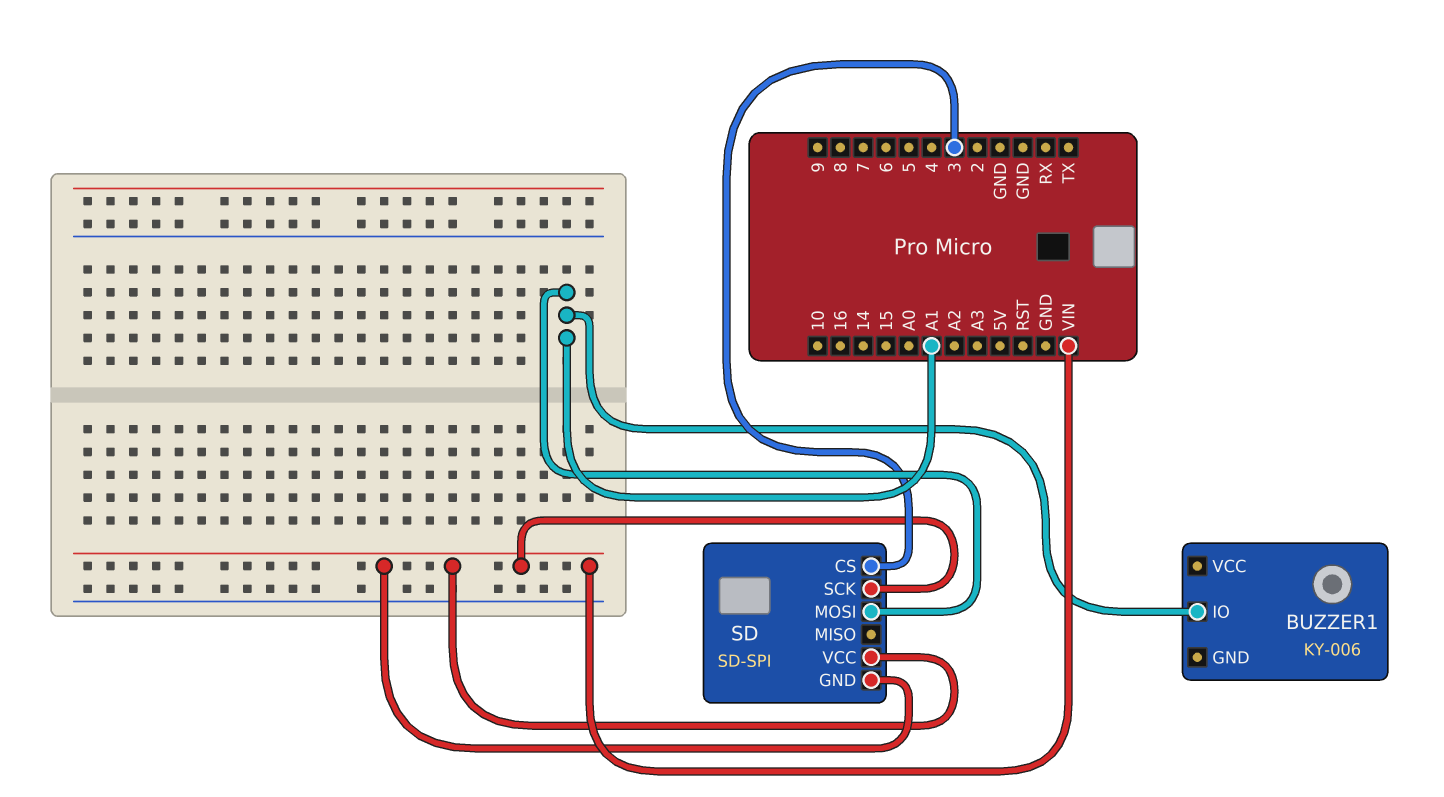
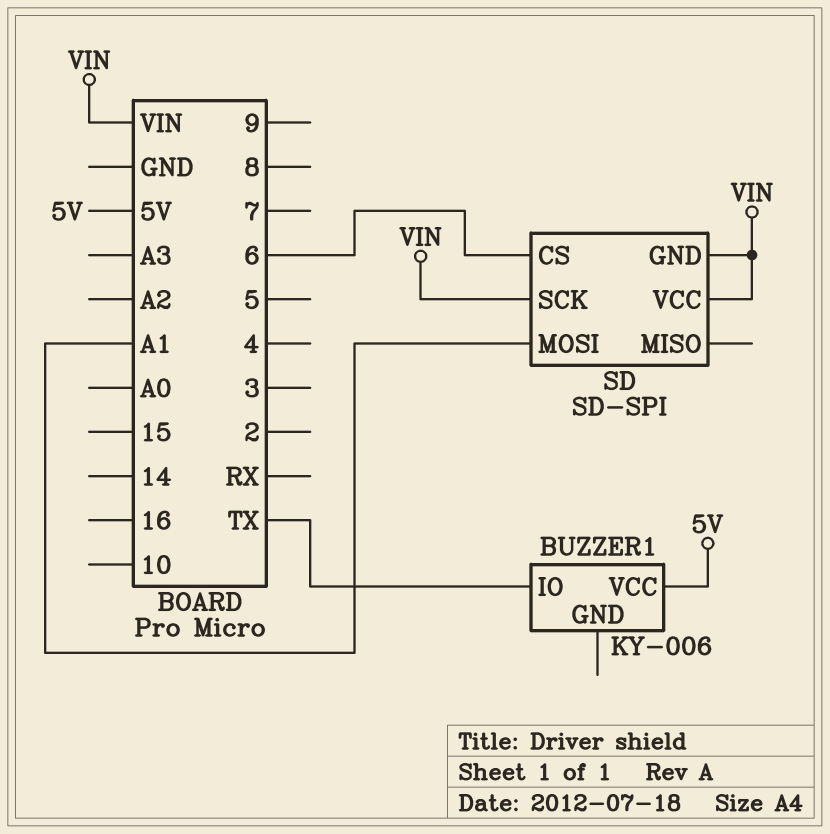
BUZZER1 pin IO: A1 -> TX
BUZZER1 pin VCC: none -> 5V
SD pin CS: 3 -> 6

